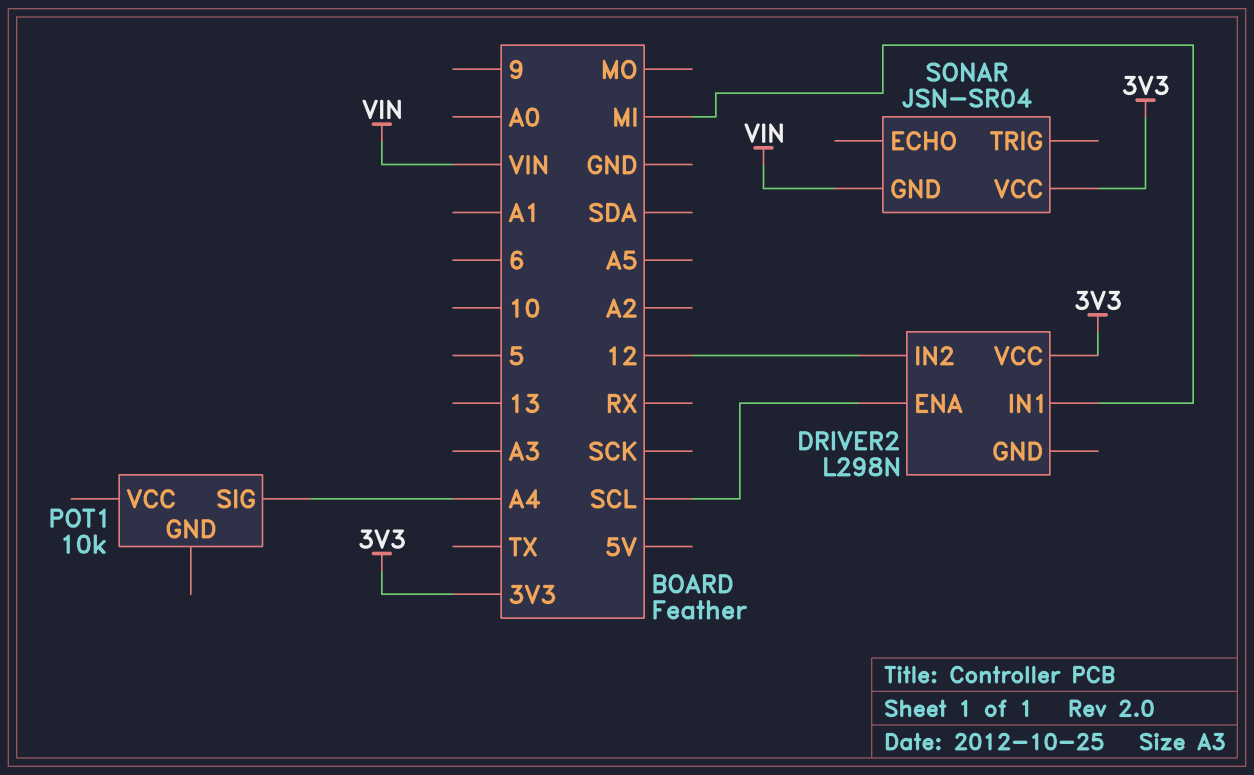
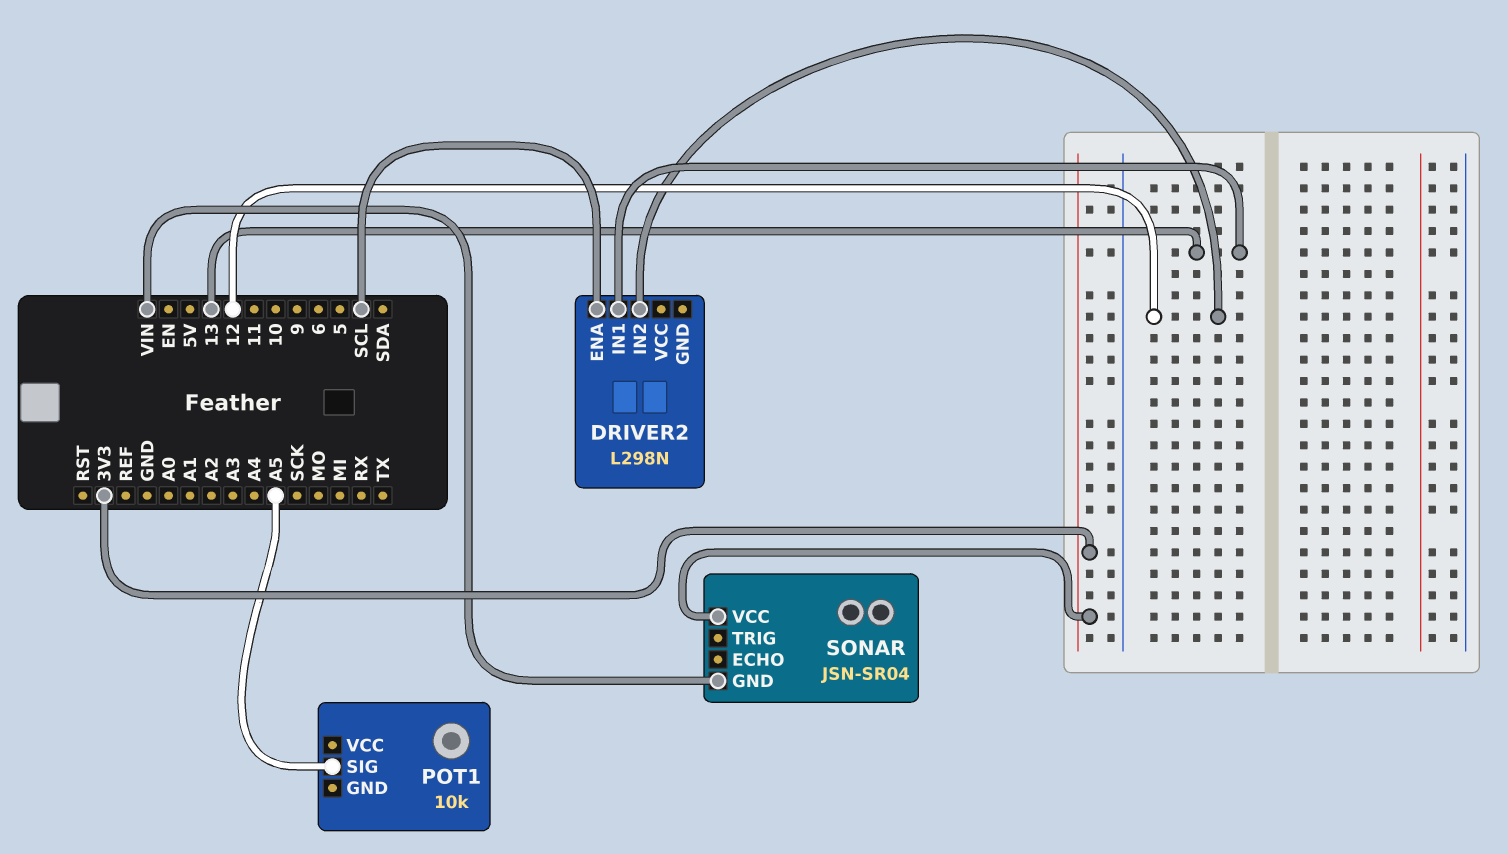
DRIVER2 pin IN1: MI -> 13
DRIVER2 pin VCC: 3V3 -> none
POT1 pin SIG: A4 -> A5

